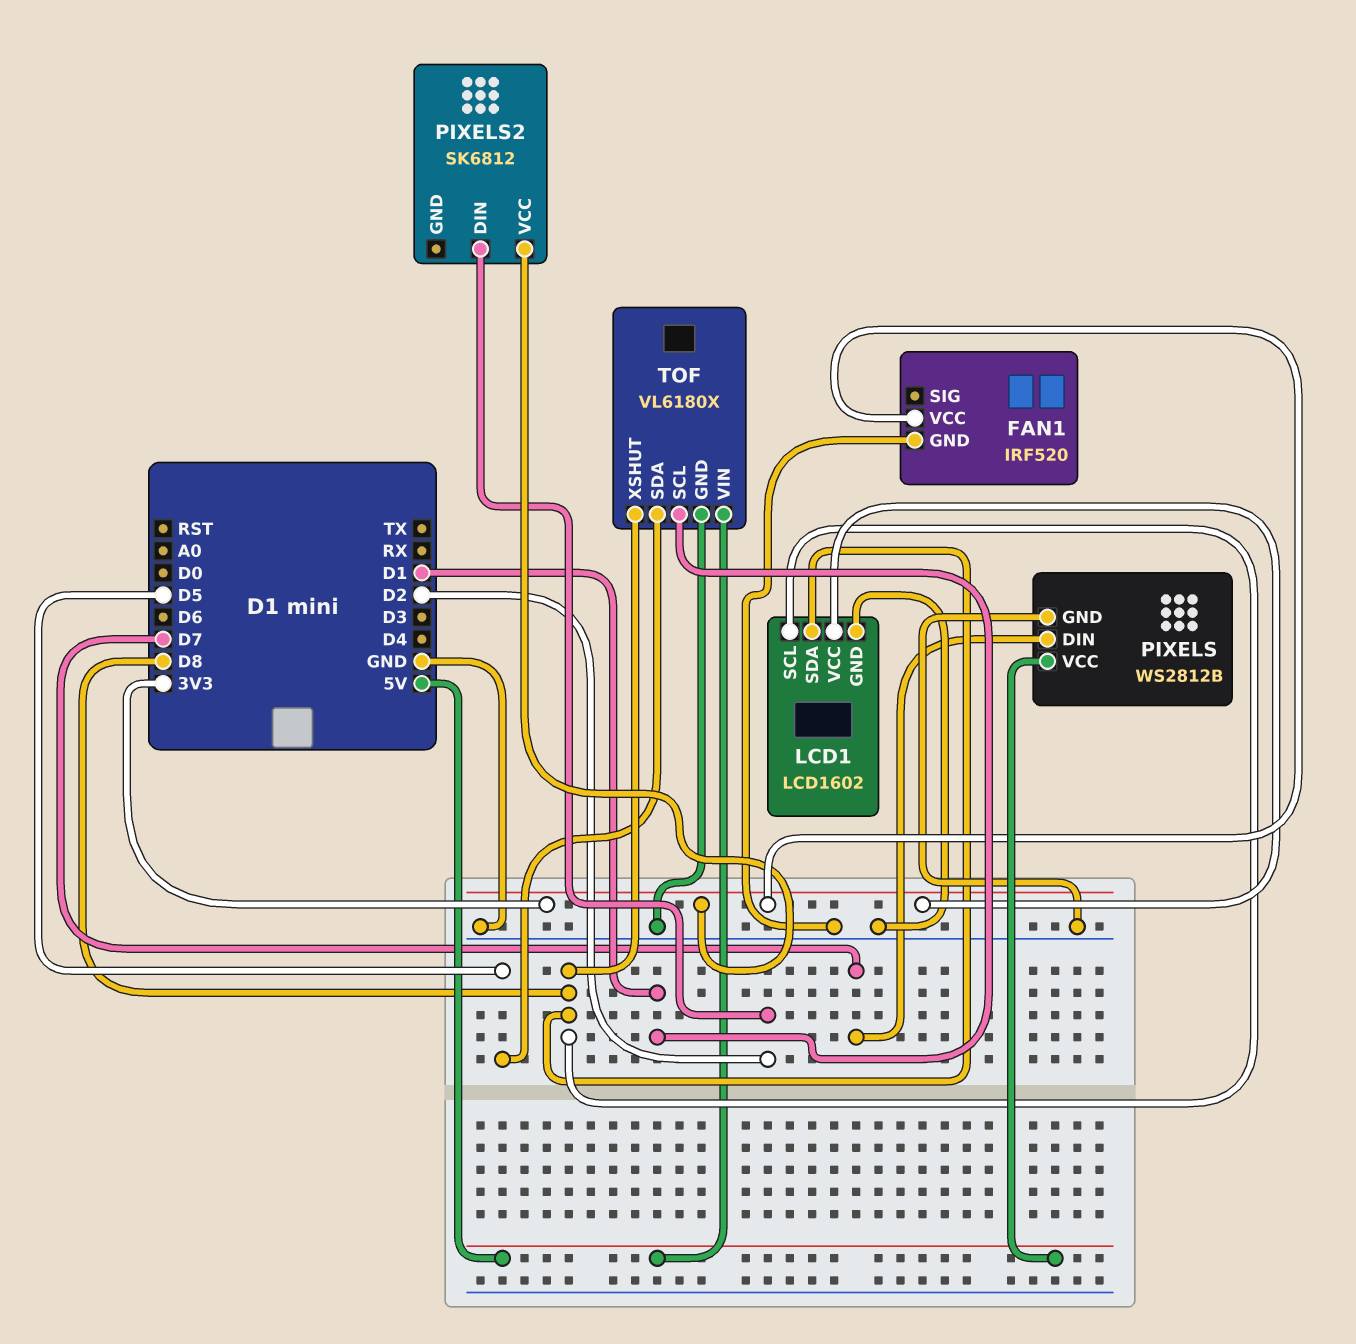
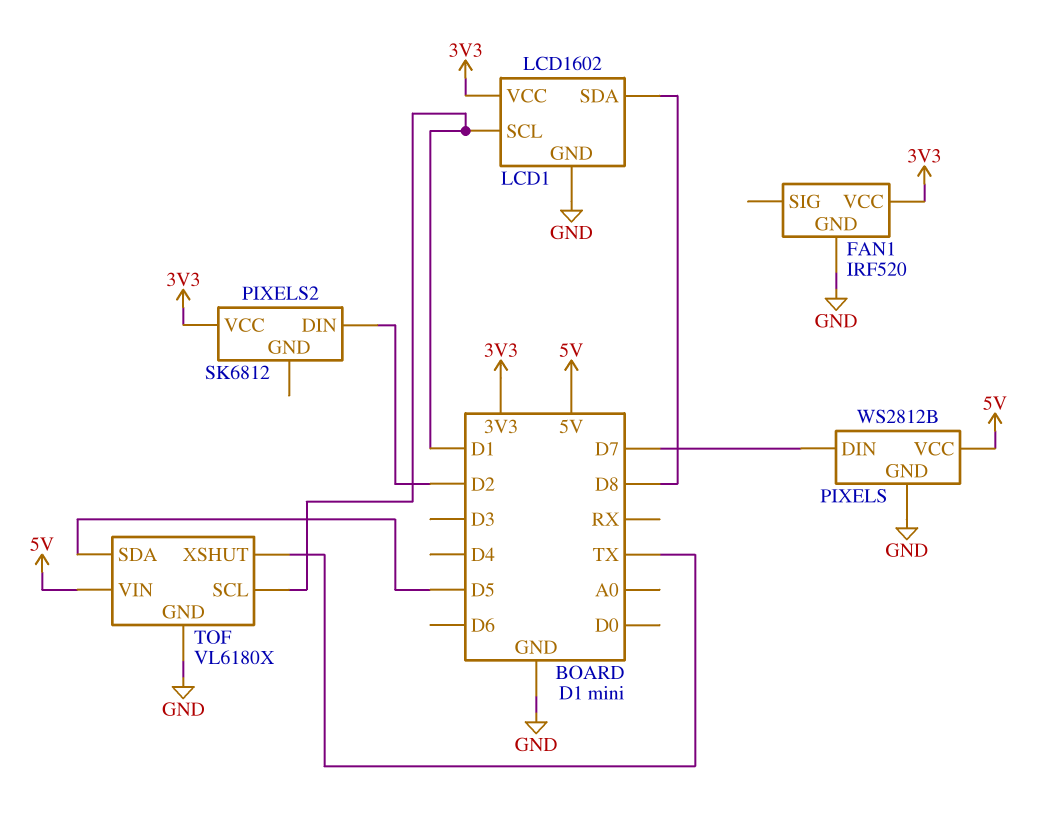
LCD1 pin SCL: D8 -> D1
TOF pin XSHUT: D8 -> TX

